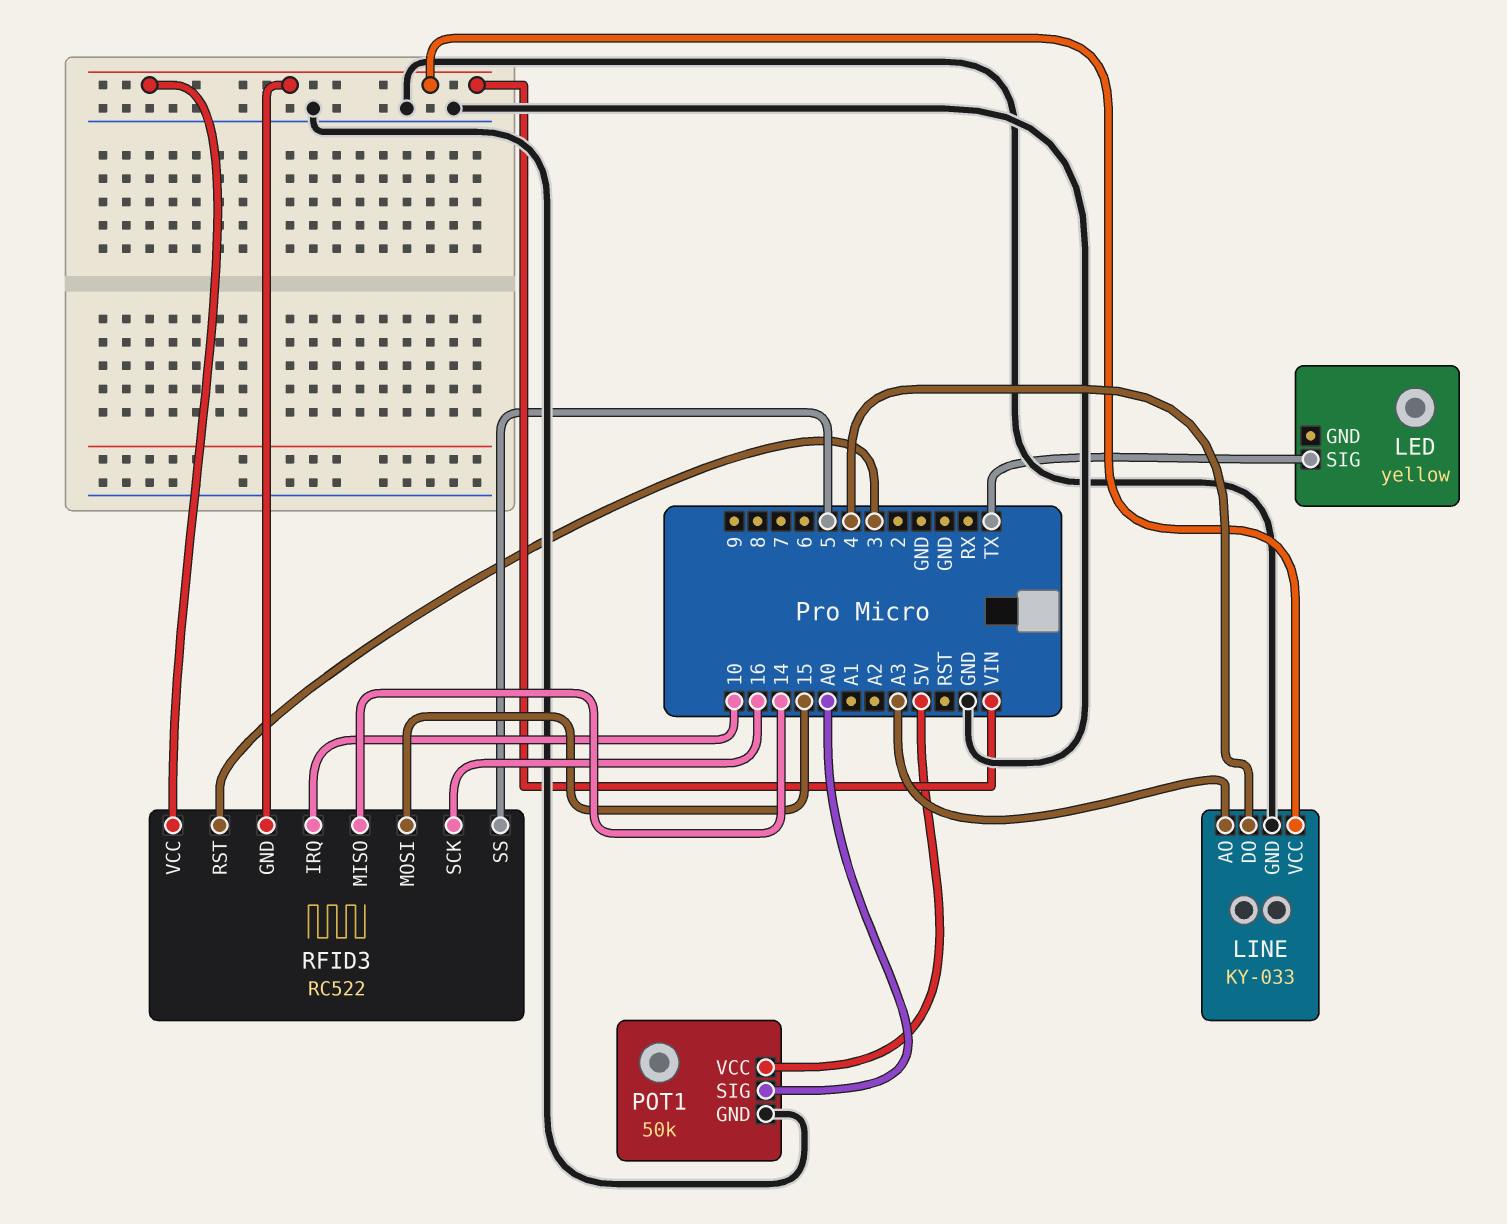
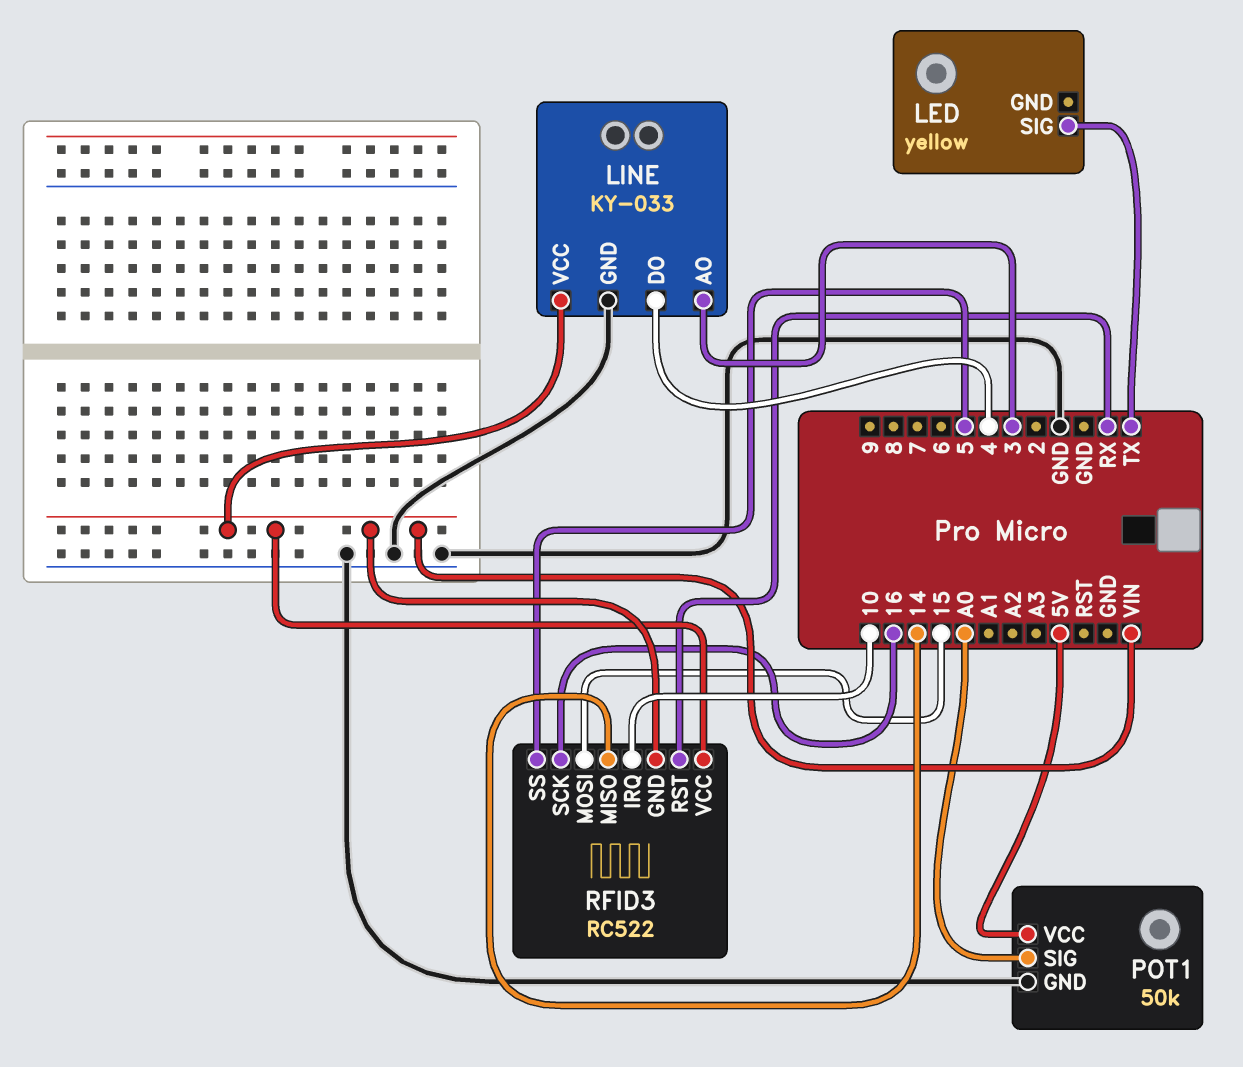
LINE pin AO: A3 -> 3
RFID3 pin RST: 3 -> RX

